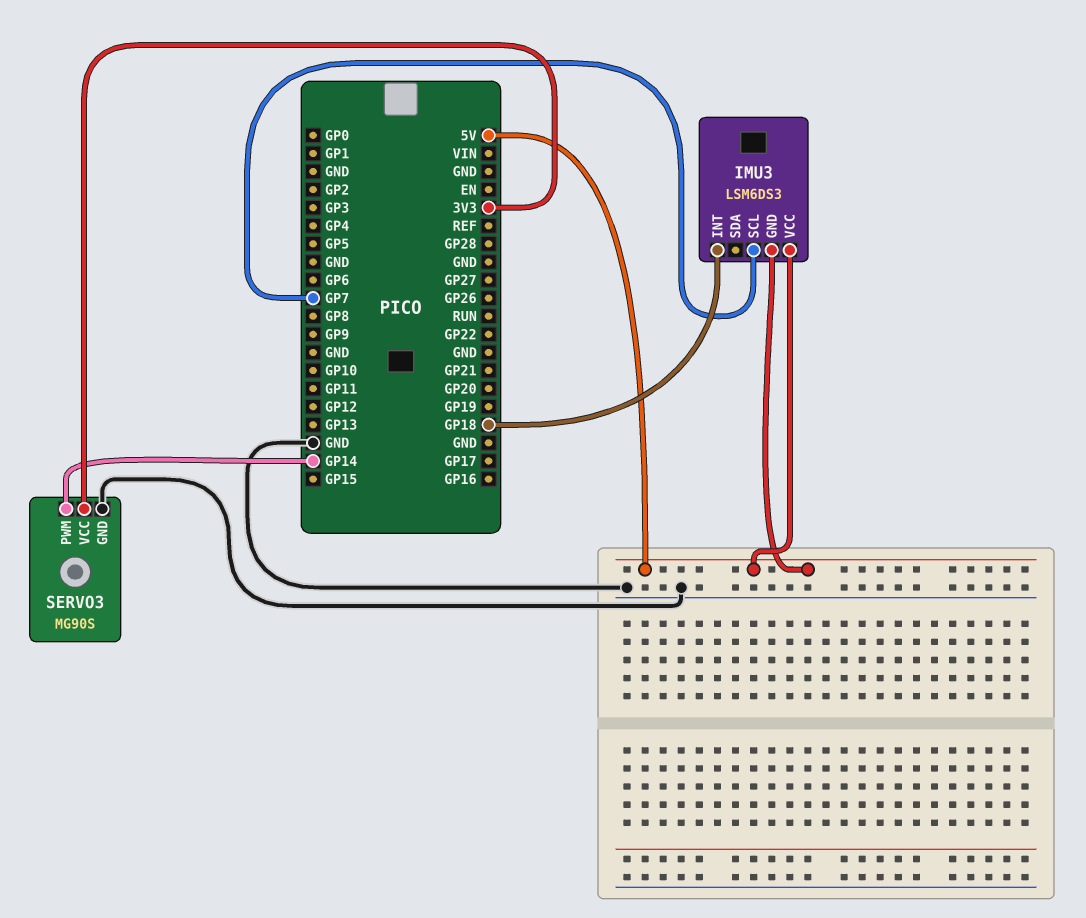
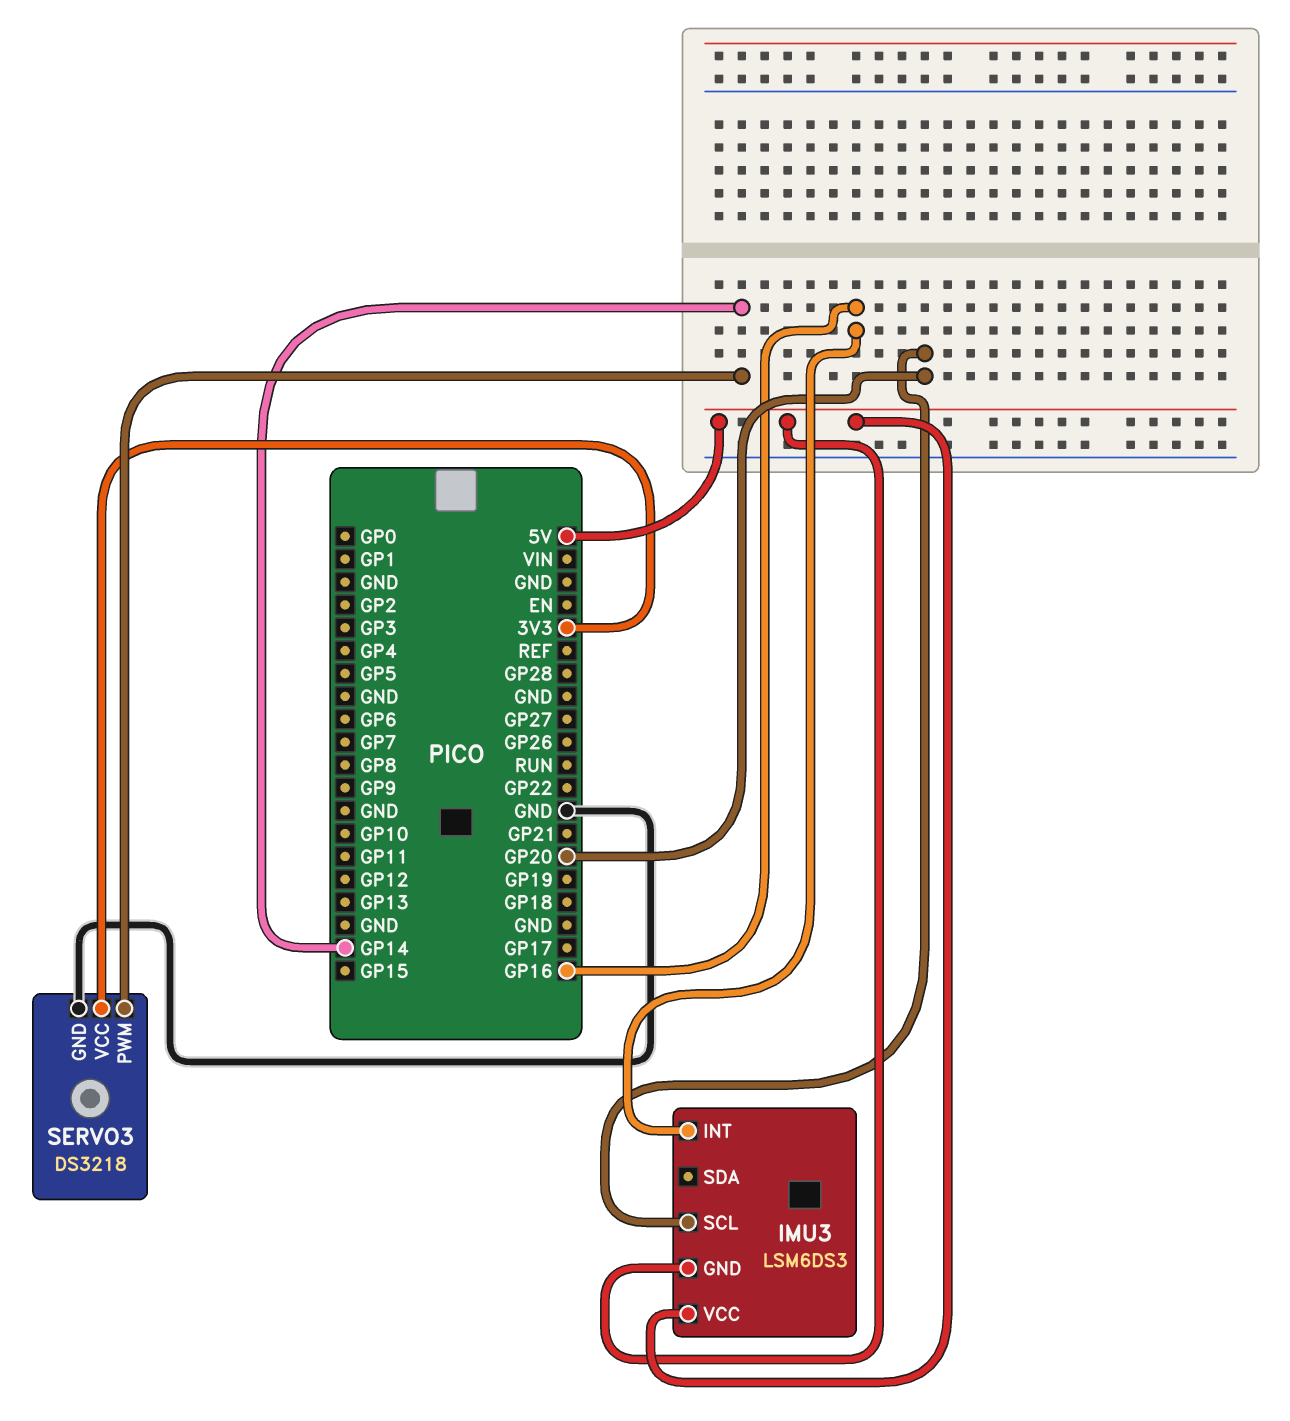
IMU3 pin INT: GP18 -> GP16
IMU3 pin SCL: GP7 -> GP20
SERVO3: MG90S -> DS3218

